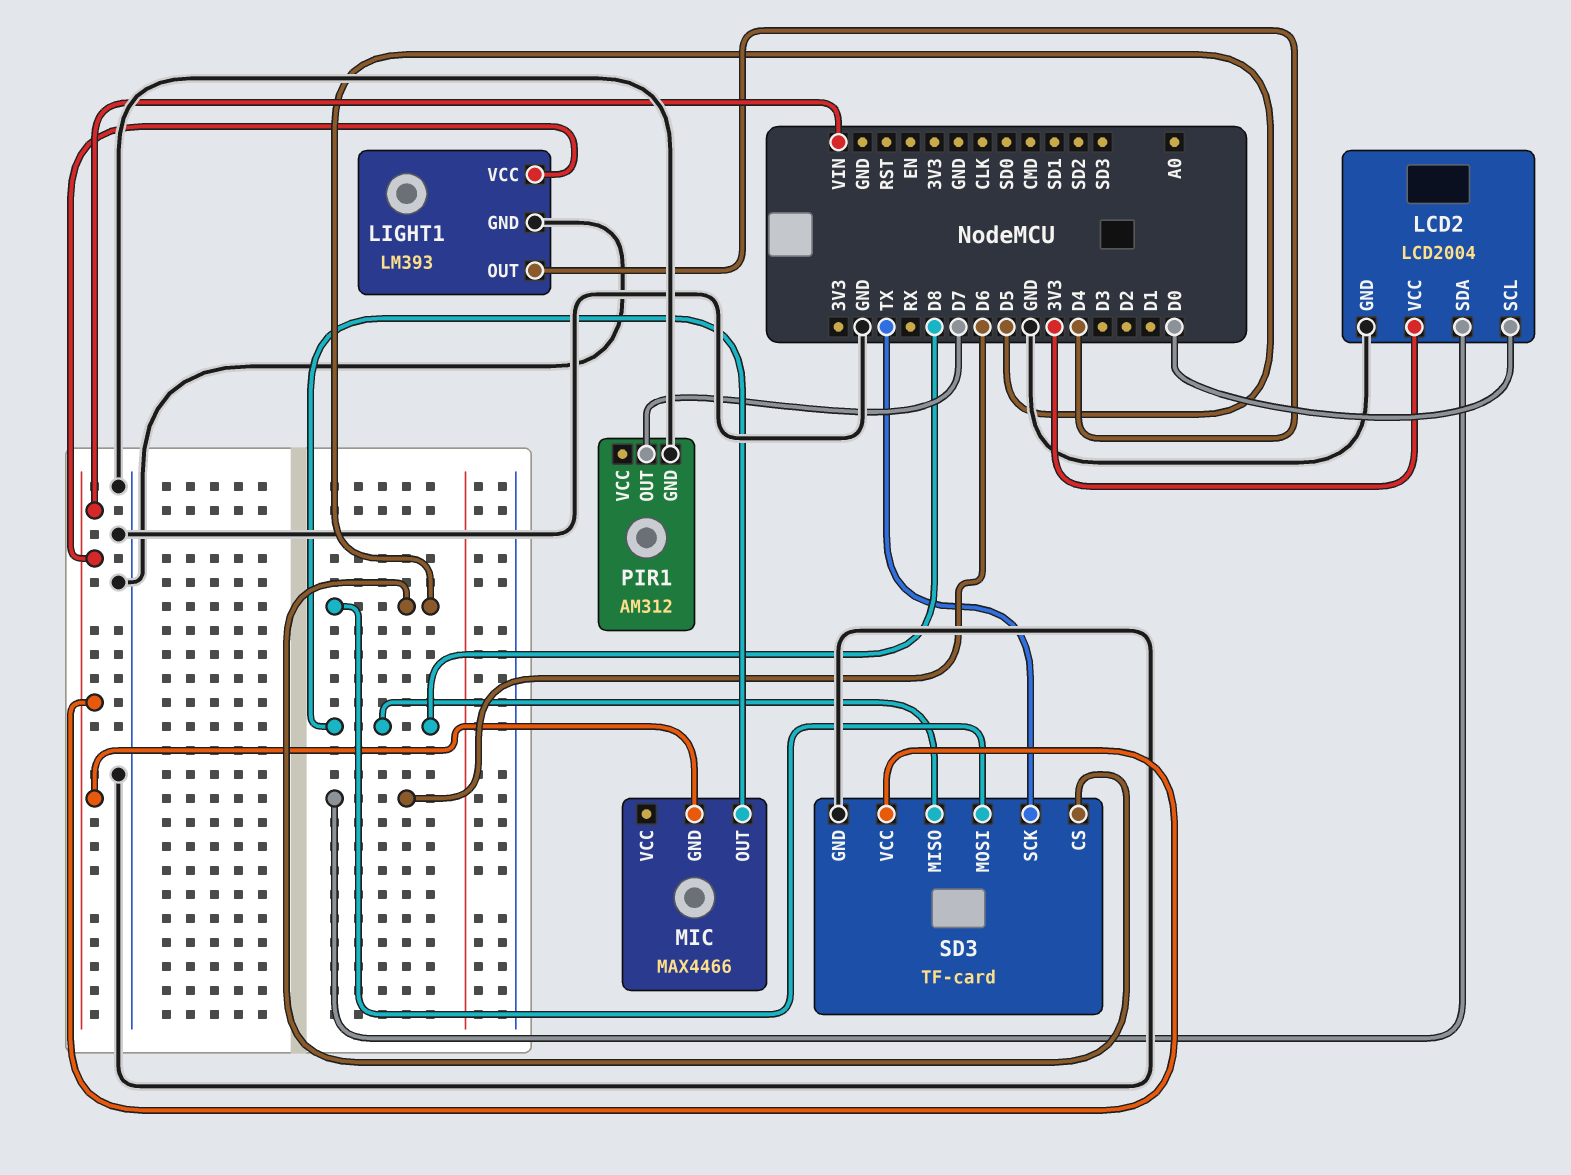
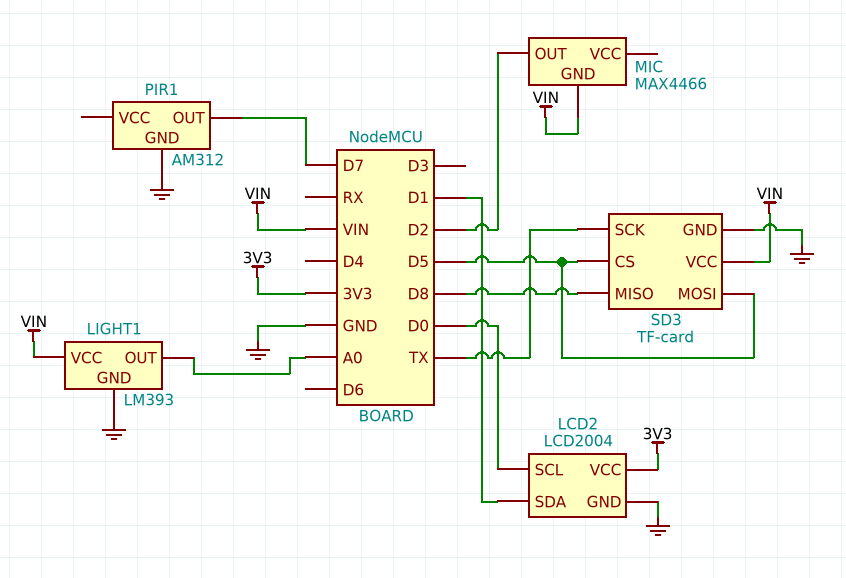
LCD2 pin SDA: D6 -> D1
LIGHT1 pin OUT: D4 -> A0
MIC pin OUT: D8 -> D2

